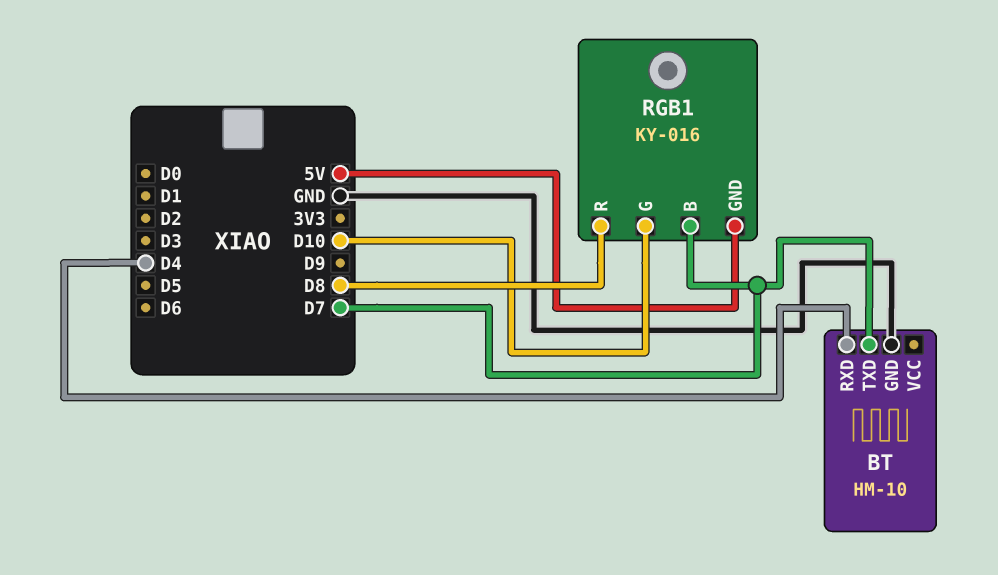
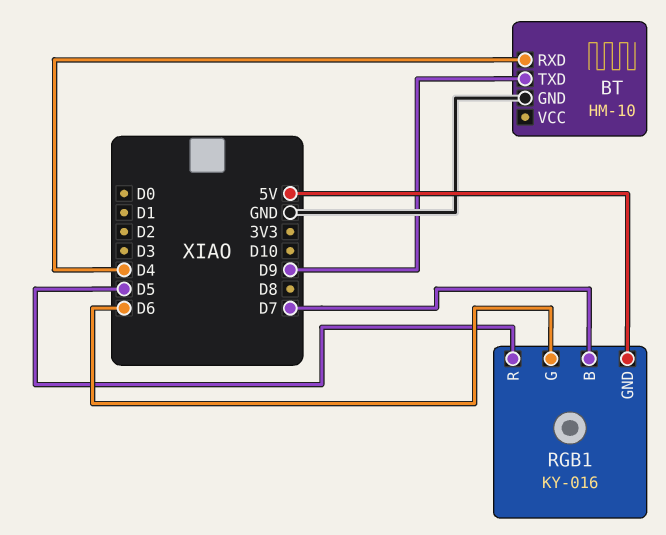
BT pin TXD: D7 -> D9
RGB1 pin G: D10 -> D6
RGB1 pin R: D8 -> D5

